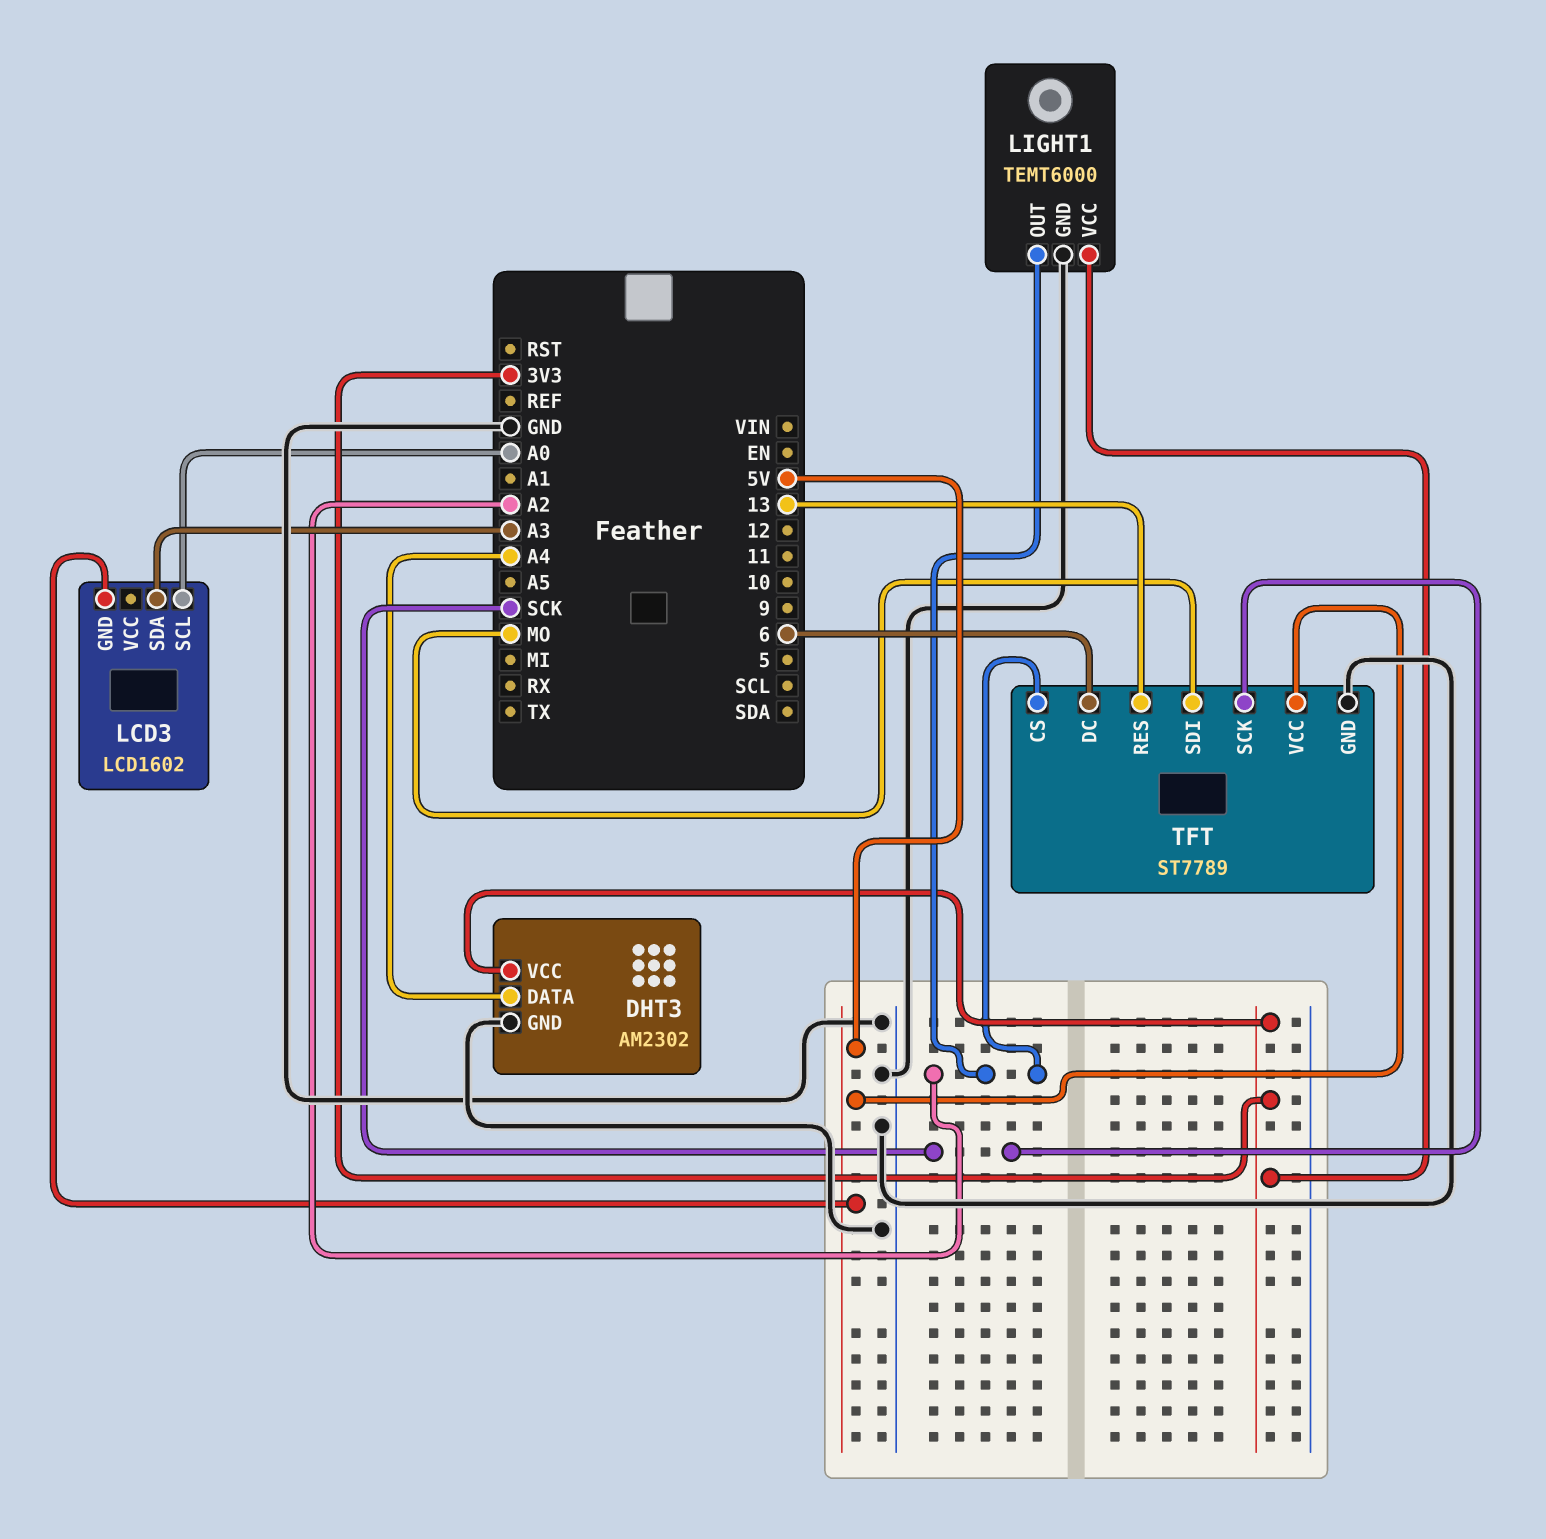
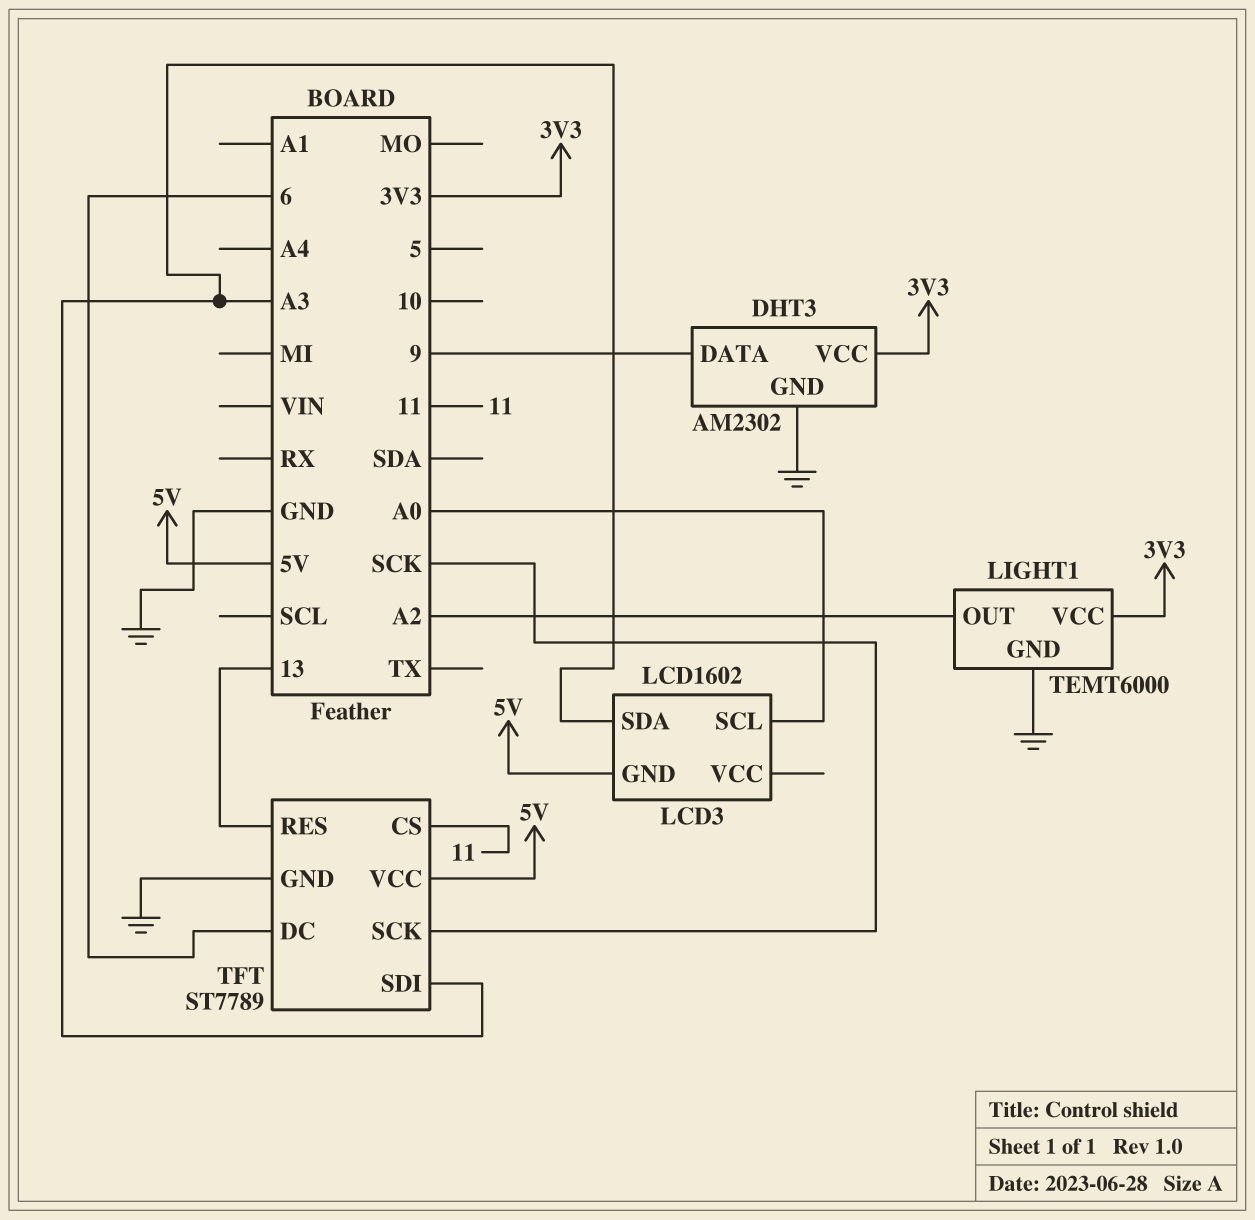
DHT3 pin DATA: A4 -> 9
TFT pin CS: A2 -> 11
TFT pin SDI: MO -> A3

